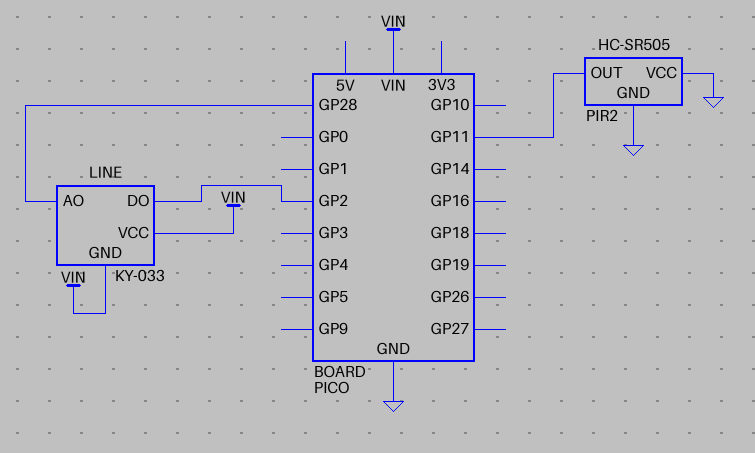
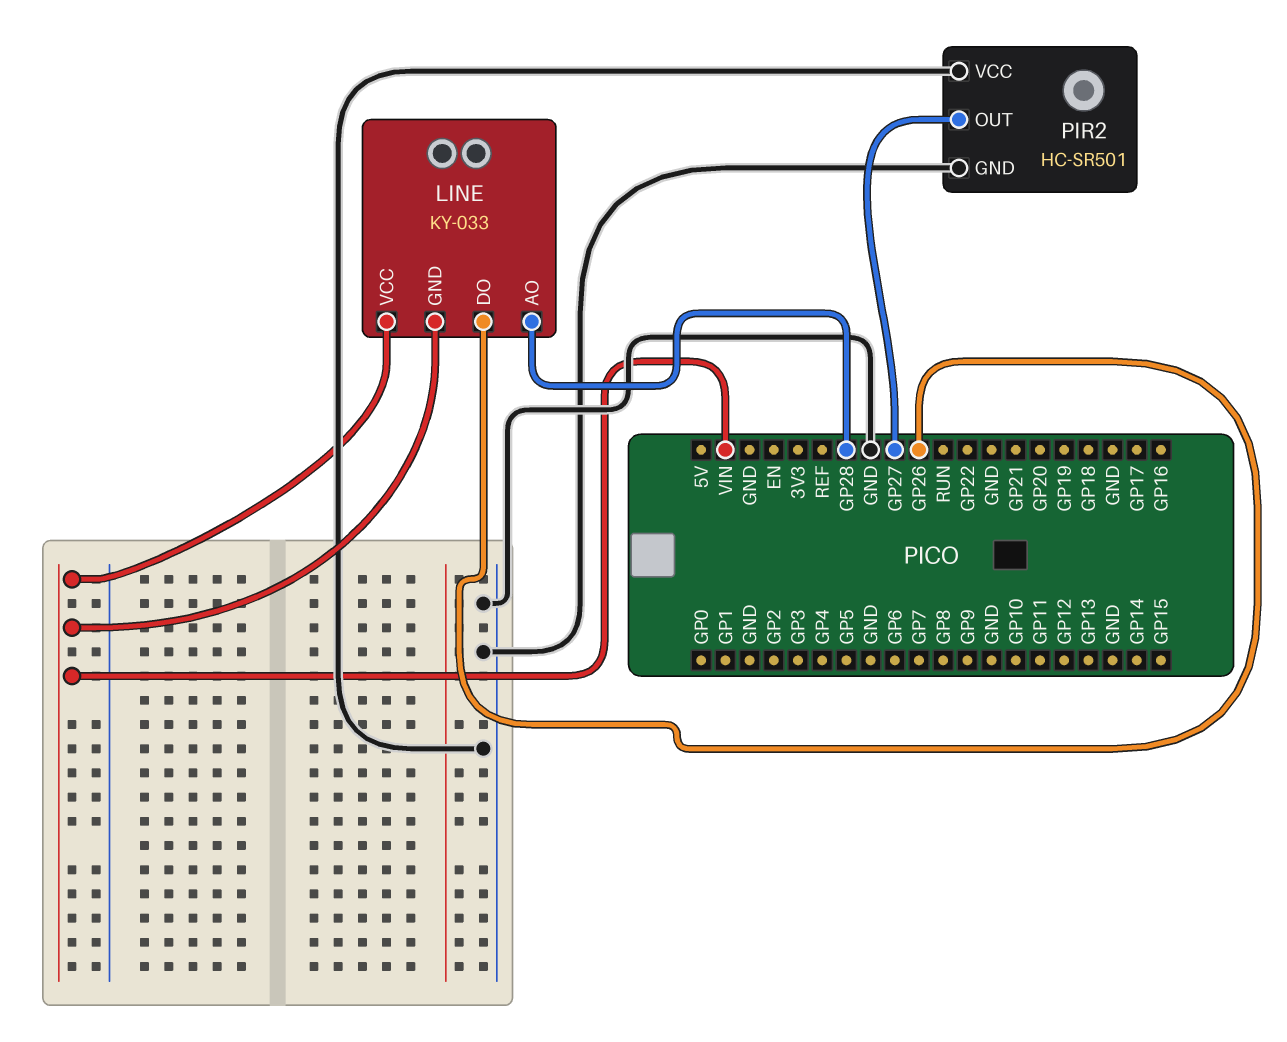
LINE pin DO: GP2 -> GP26
PIR2: HC-SR505 -> HC-SR501
PIR2 pin OUT: GP11 -> GP27

